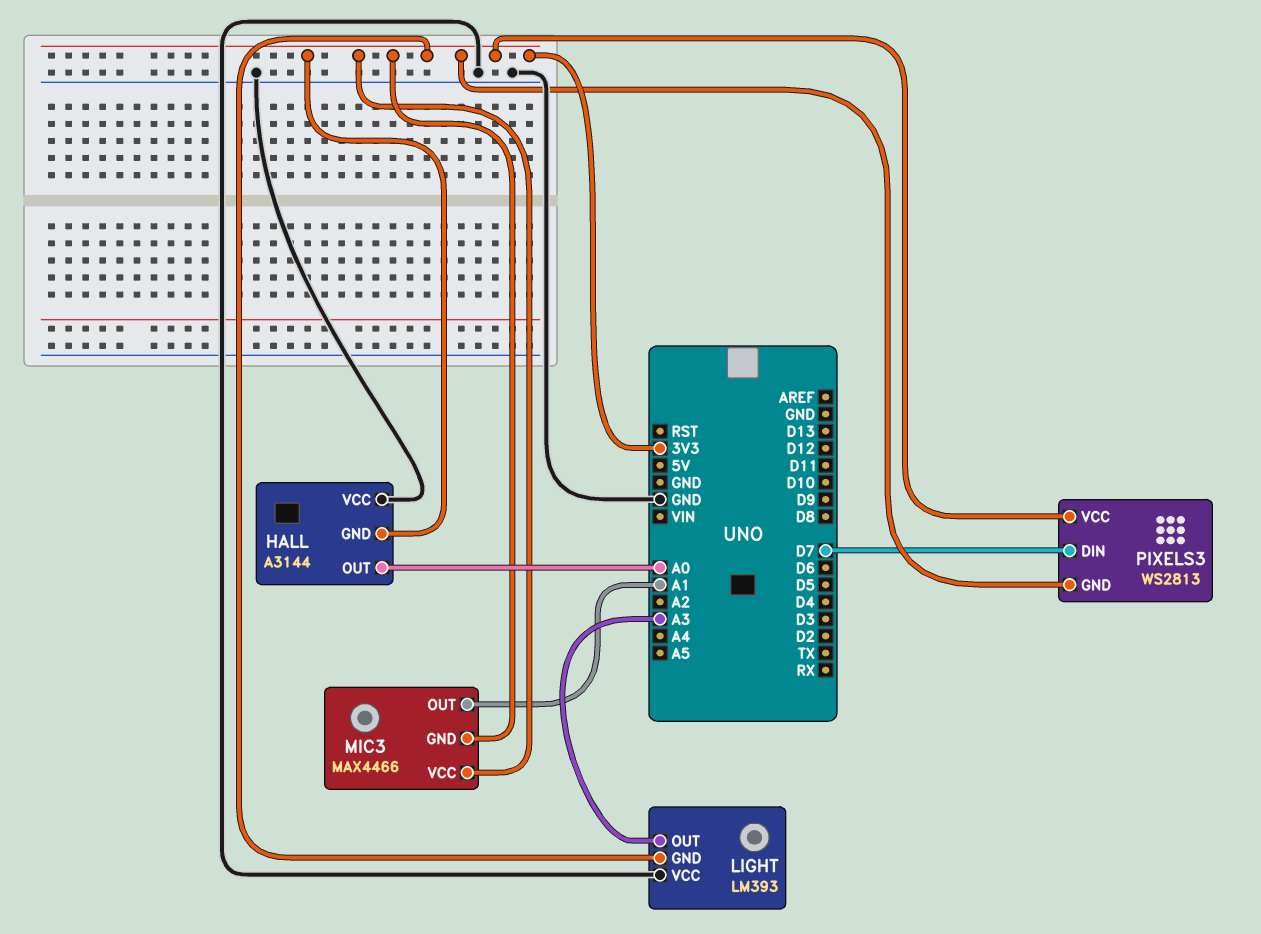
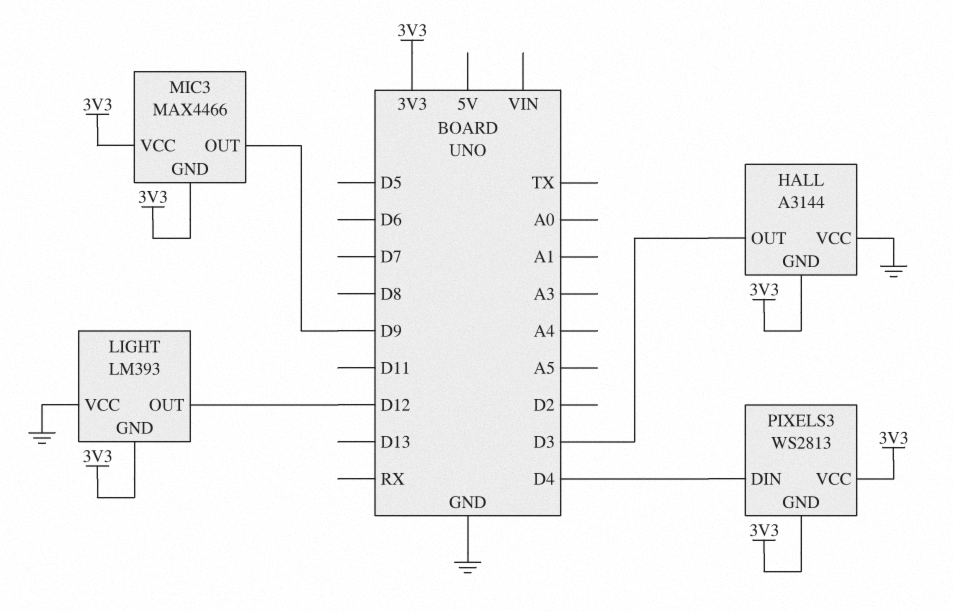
HALL pin OUT: A0 -> D3
LIGHT pin OUT: A3 -> D12
MIC3 pin OUT: A1 -> D9
PIXELS3 pin DIN: D7 -> D4

